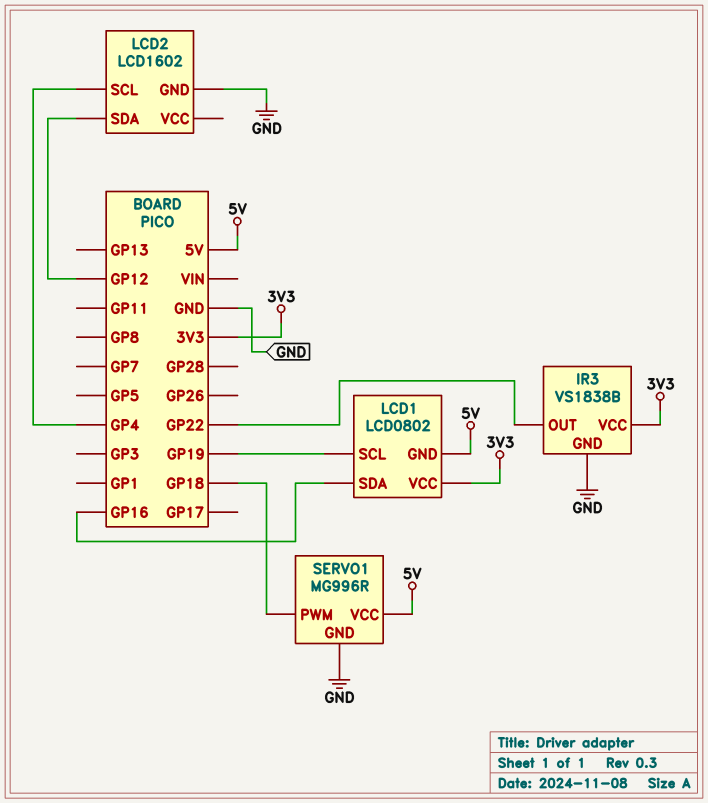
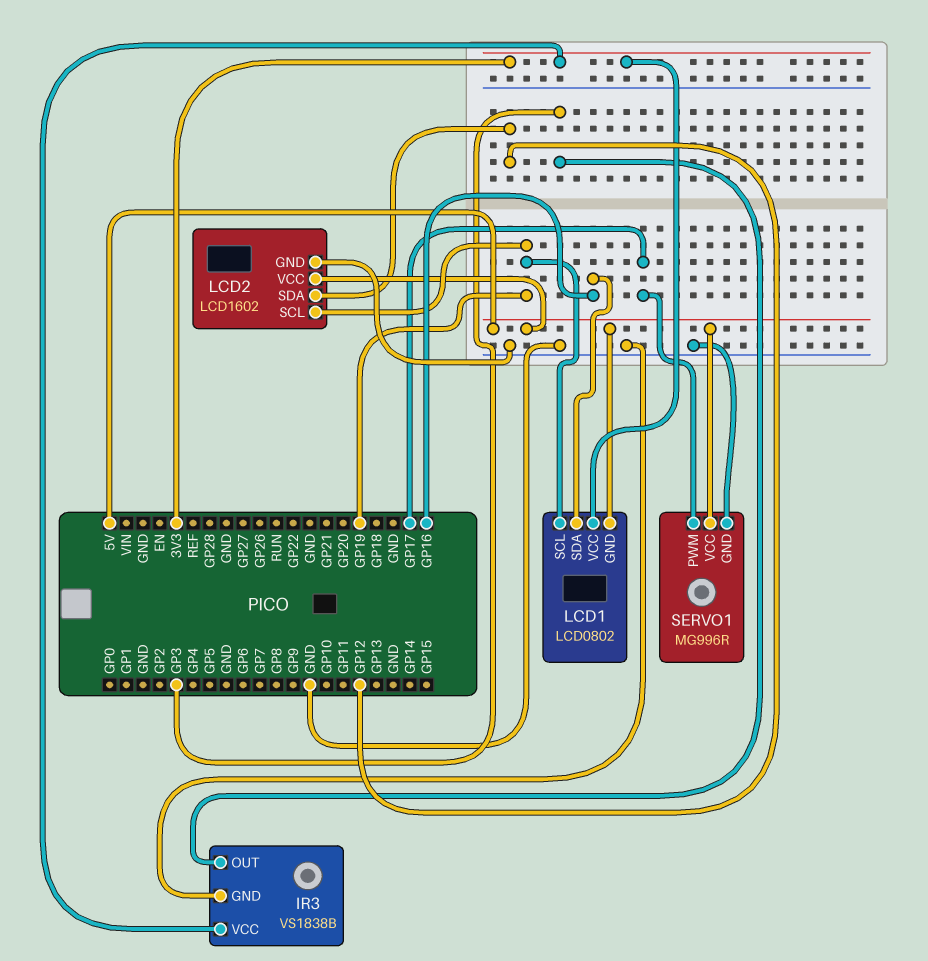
IR3 pin OUT: GP22 -> GP3
LCD2 pin SCL: GP4 -> GP19
LCD2 pin VCC: none -> 5V
SERVO1 pin PWM: GP18 -> GP17

